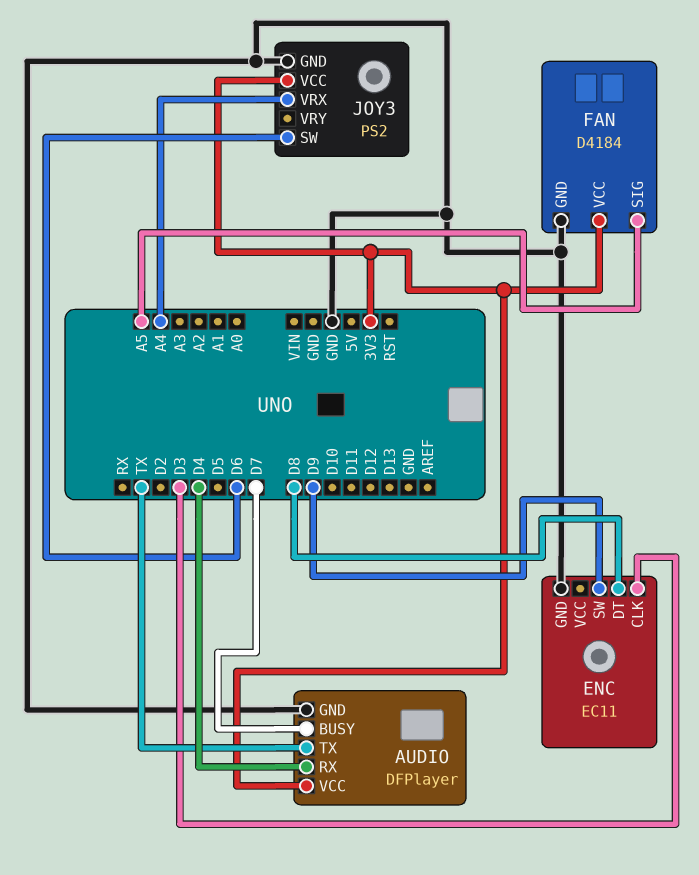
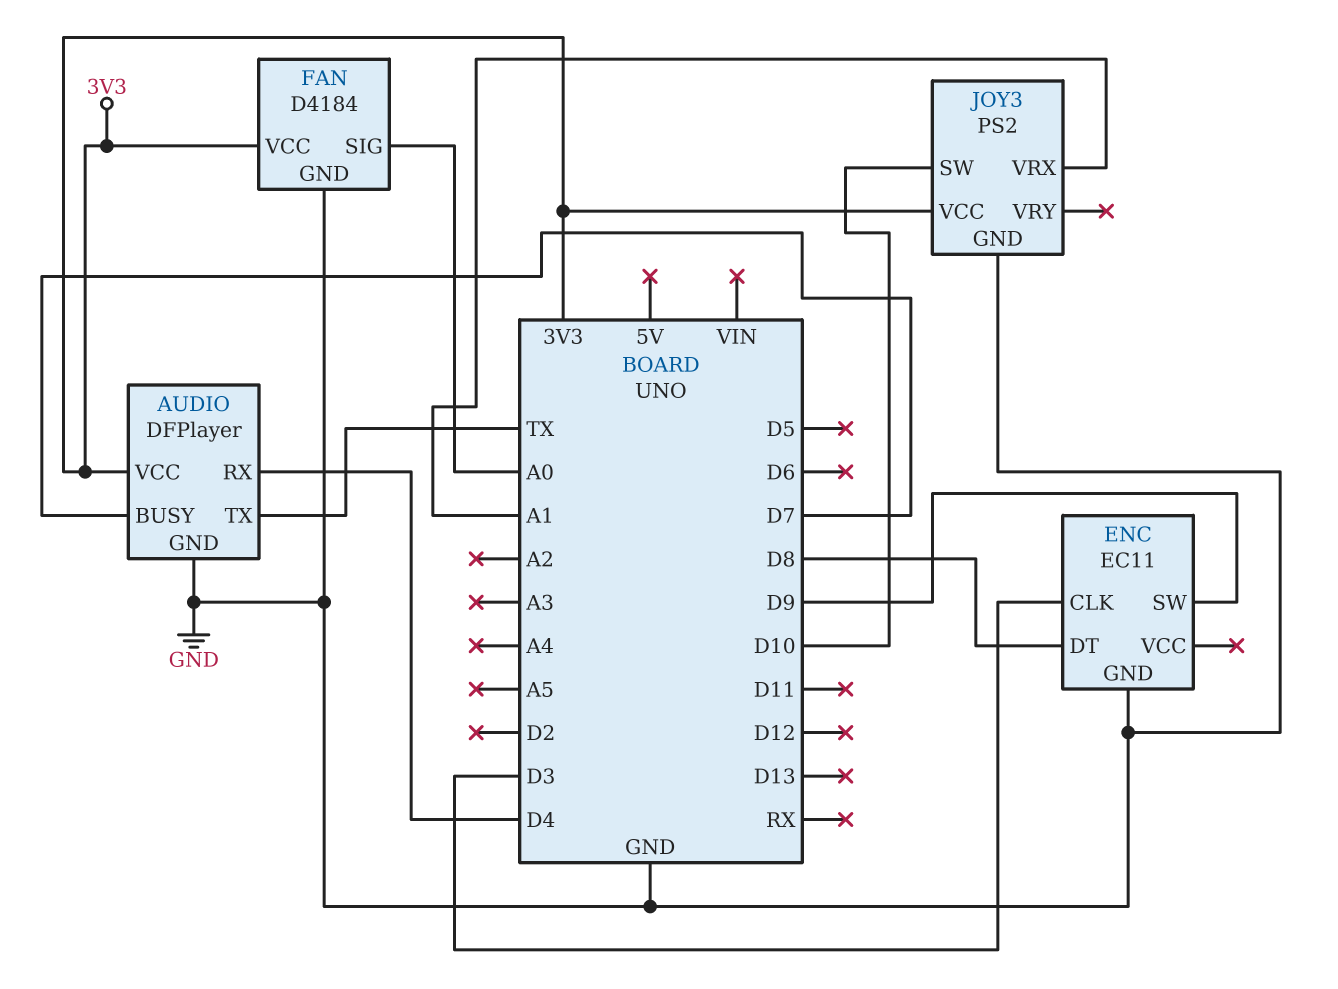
FAN pin SIG: A5 -> A0
JOY3 pin SW: D6 -> D10
JOY3 pin VRX: A4 -> A1

